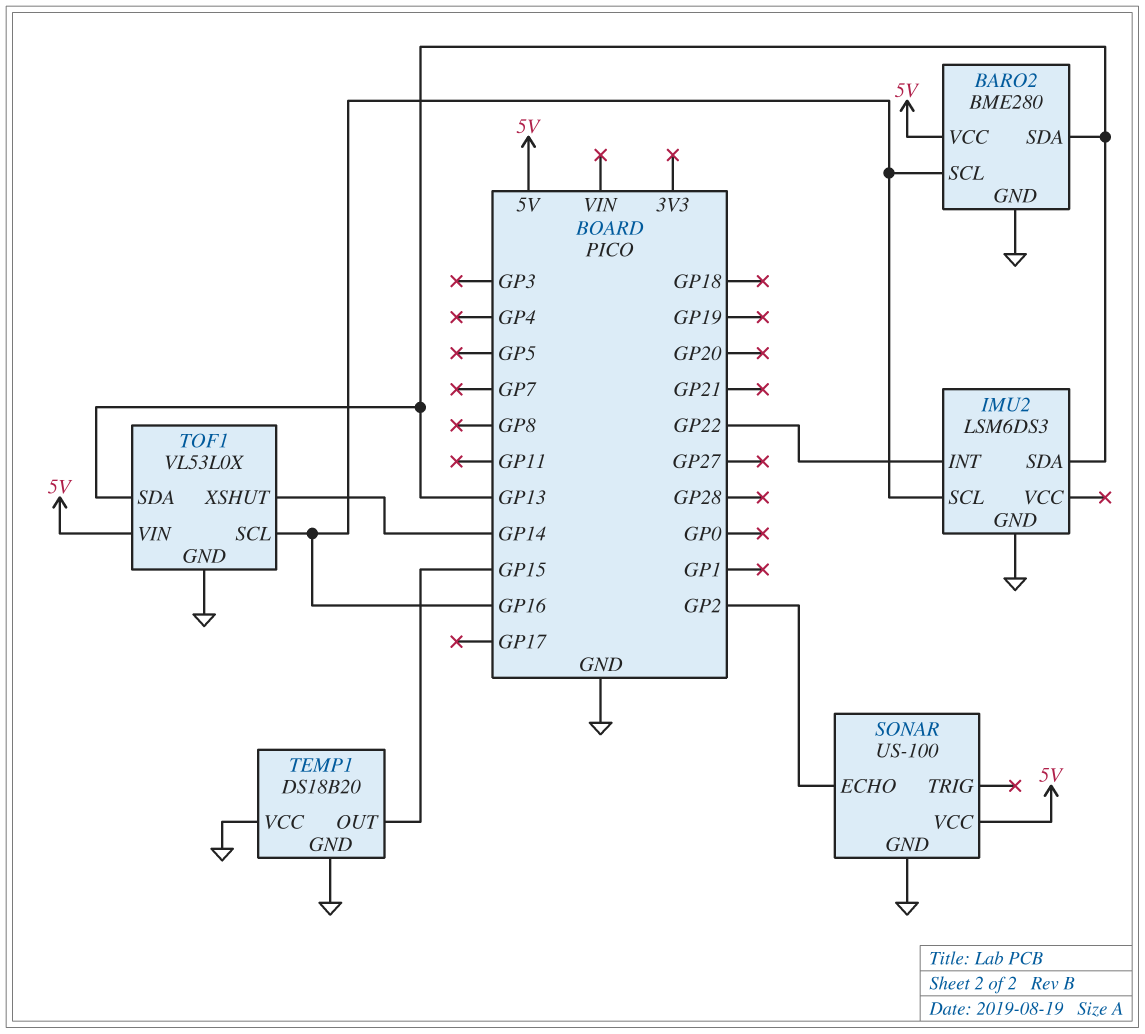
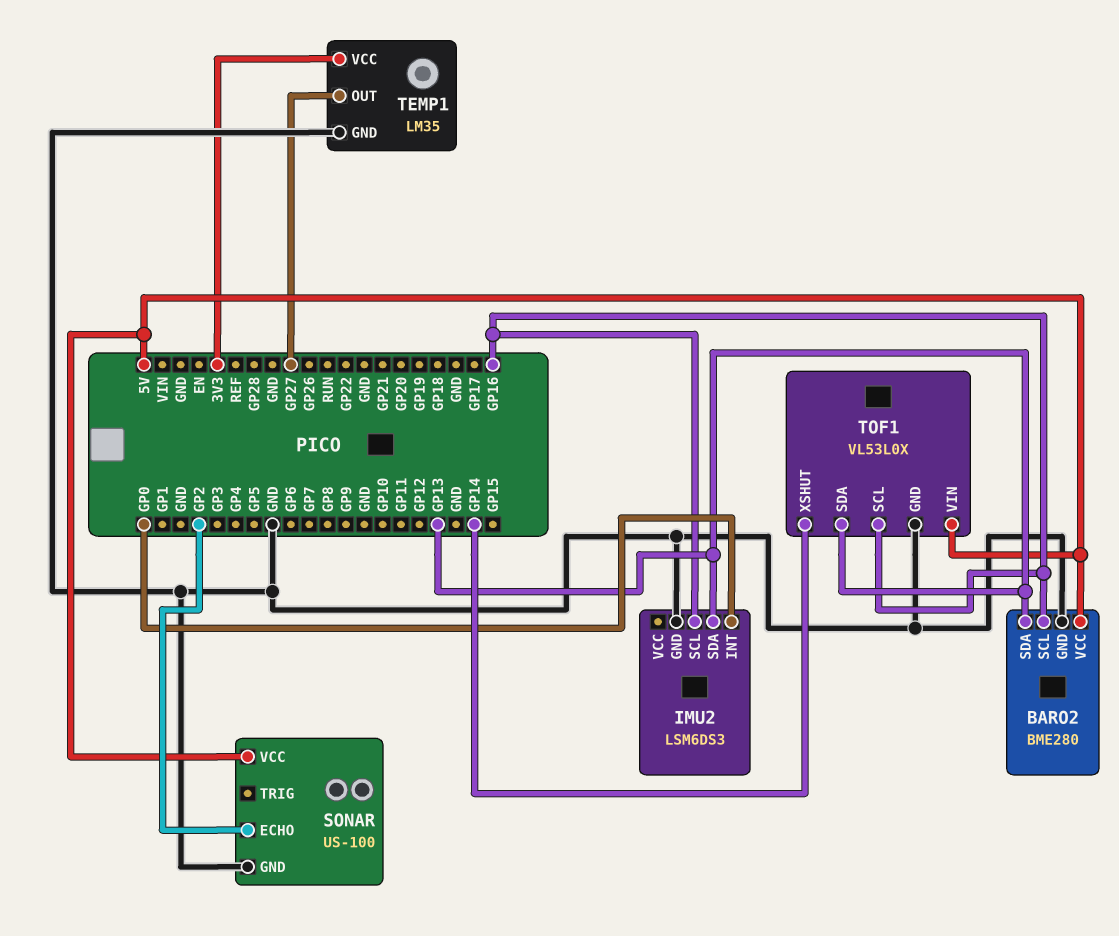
IMU2 pin INT: GP22 -> GP0
TEMP1: DS18B20 -> LM35
TEMP1 pin OUT: GP15 -> GP27
TEMP1 pin VCC: GND -> 3V3

